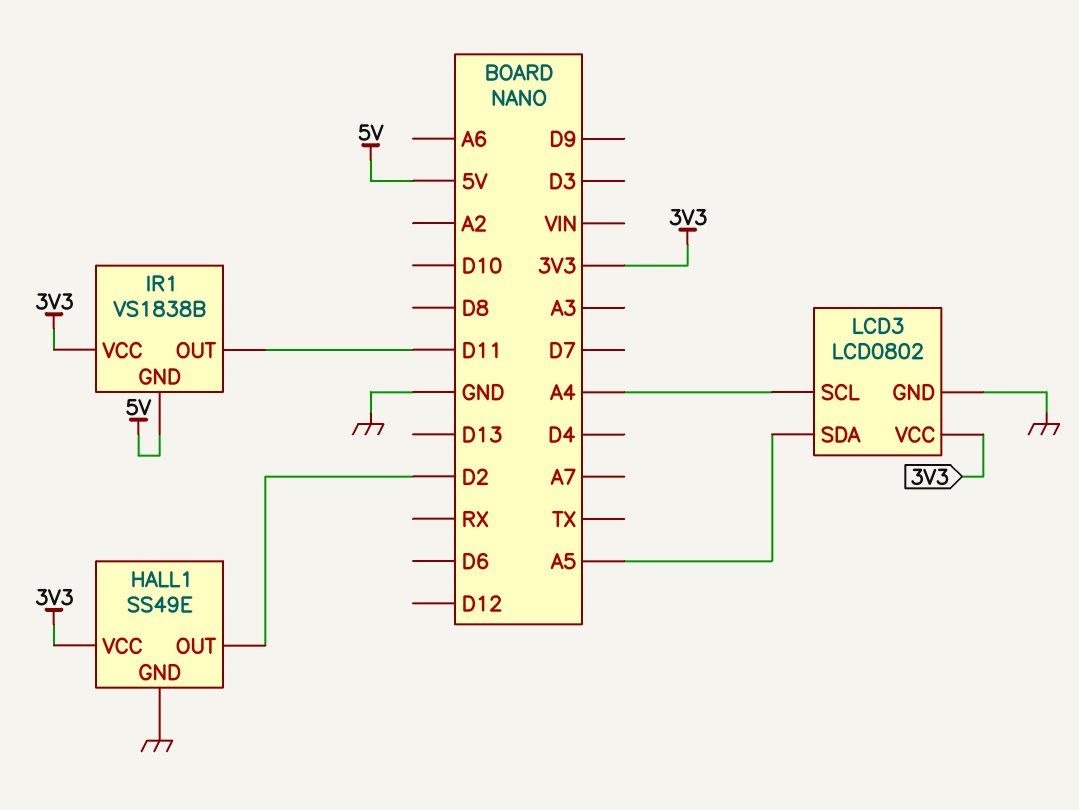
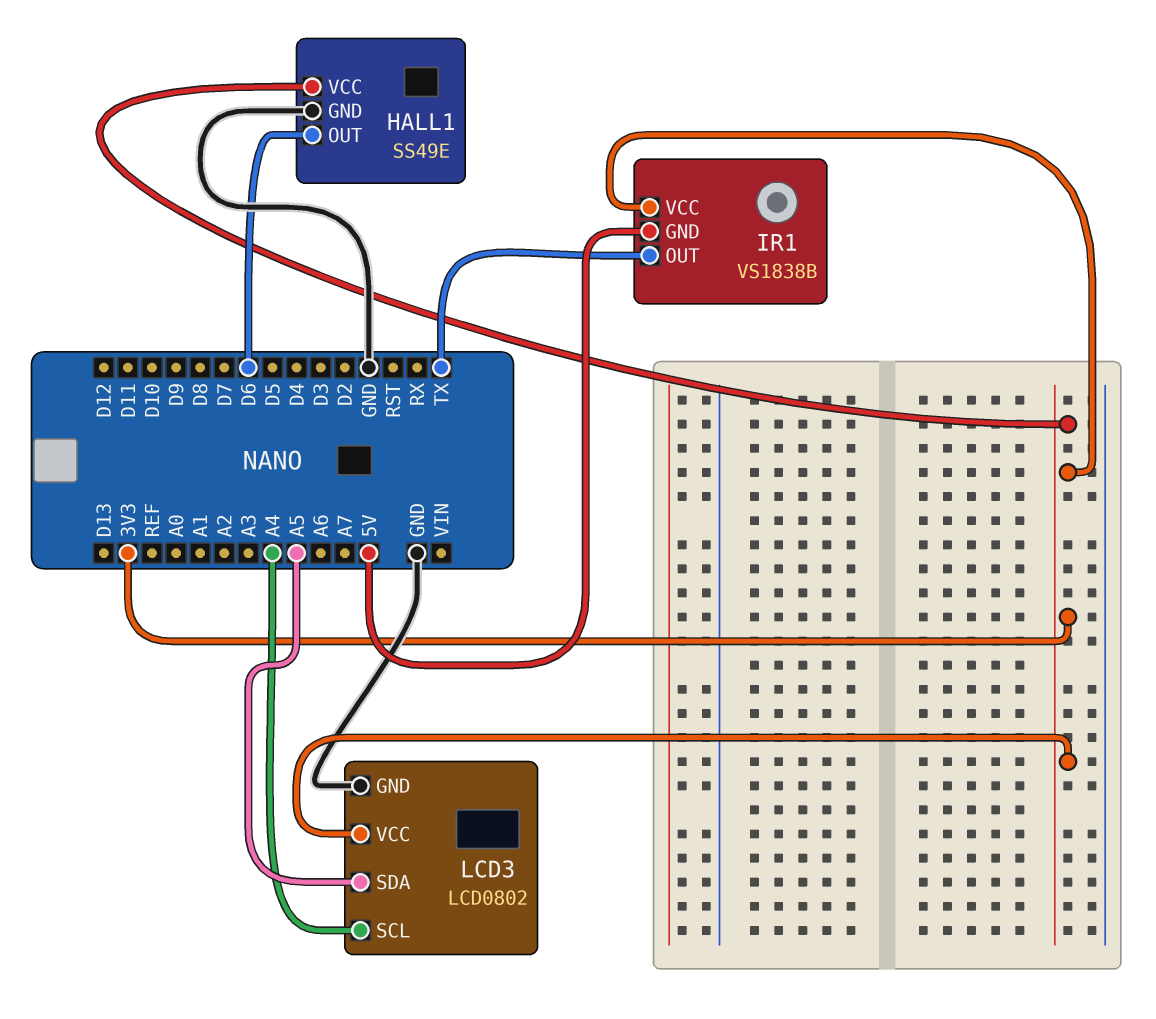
HALL1 pin OUT: D2 -> D6
IR1 pin OUT: D11 -> TX

